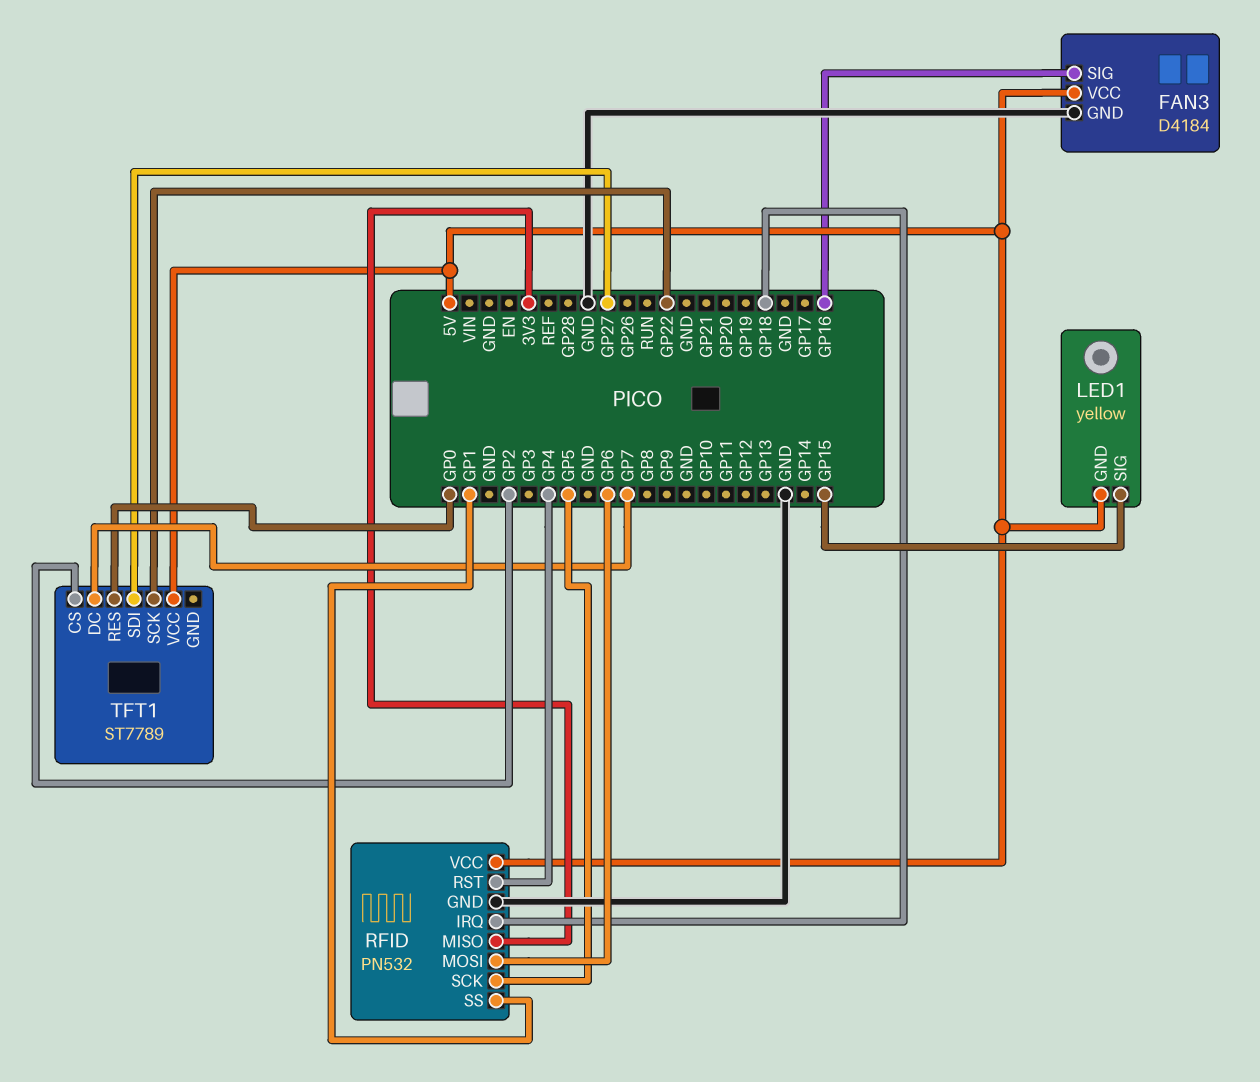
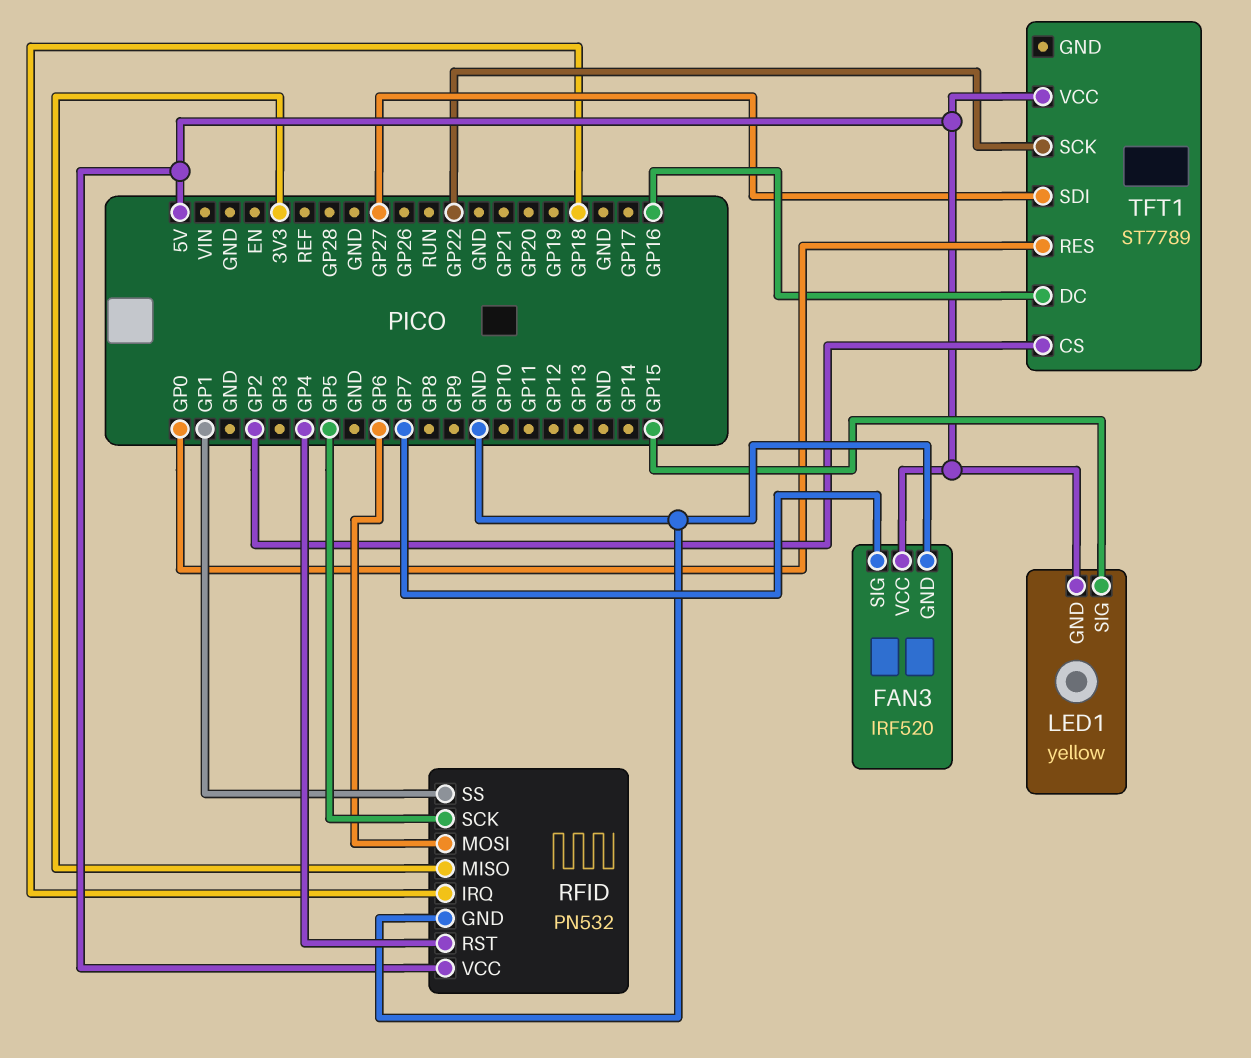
FAN3: D4184 -> IRF520
FAN3 pin SIG: GP16 -> GP7
TFT1 pin DC: GP7 -> GP16

